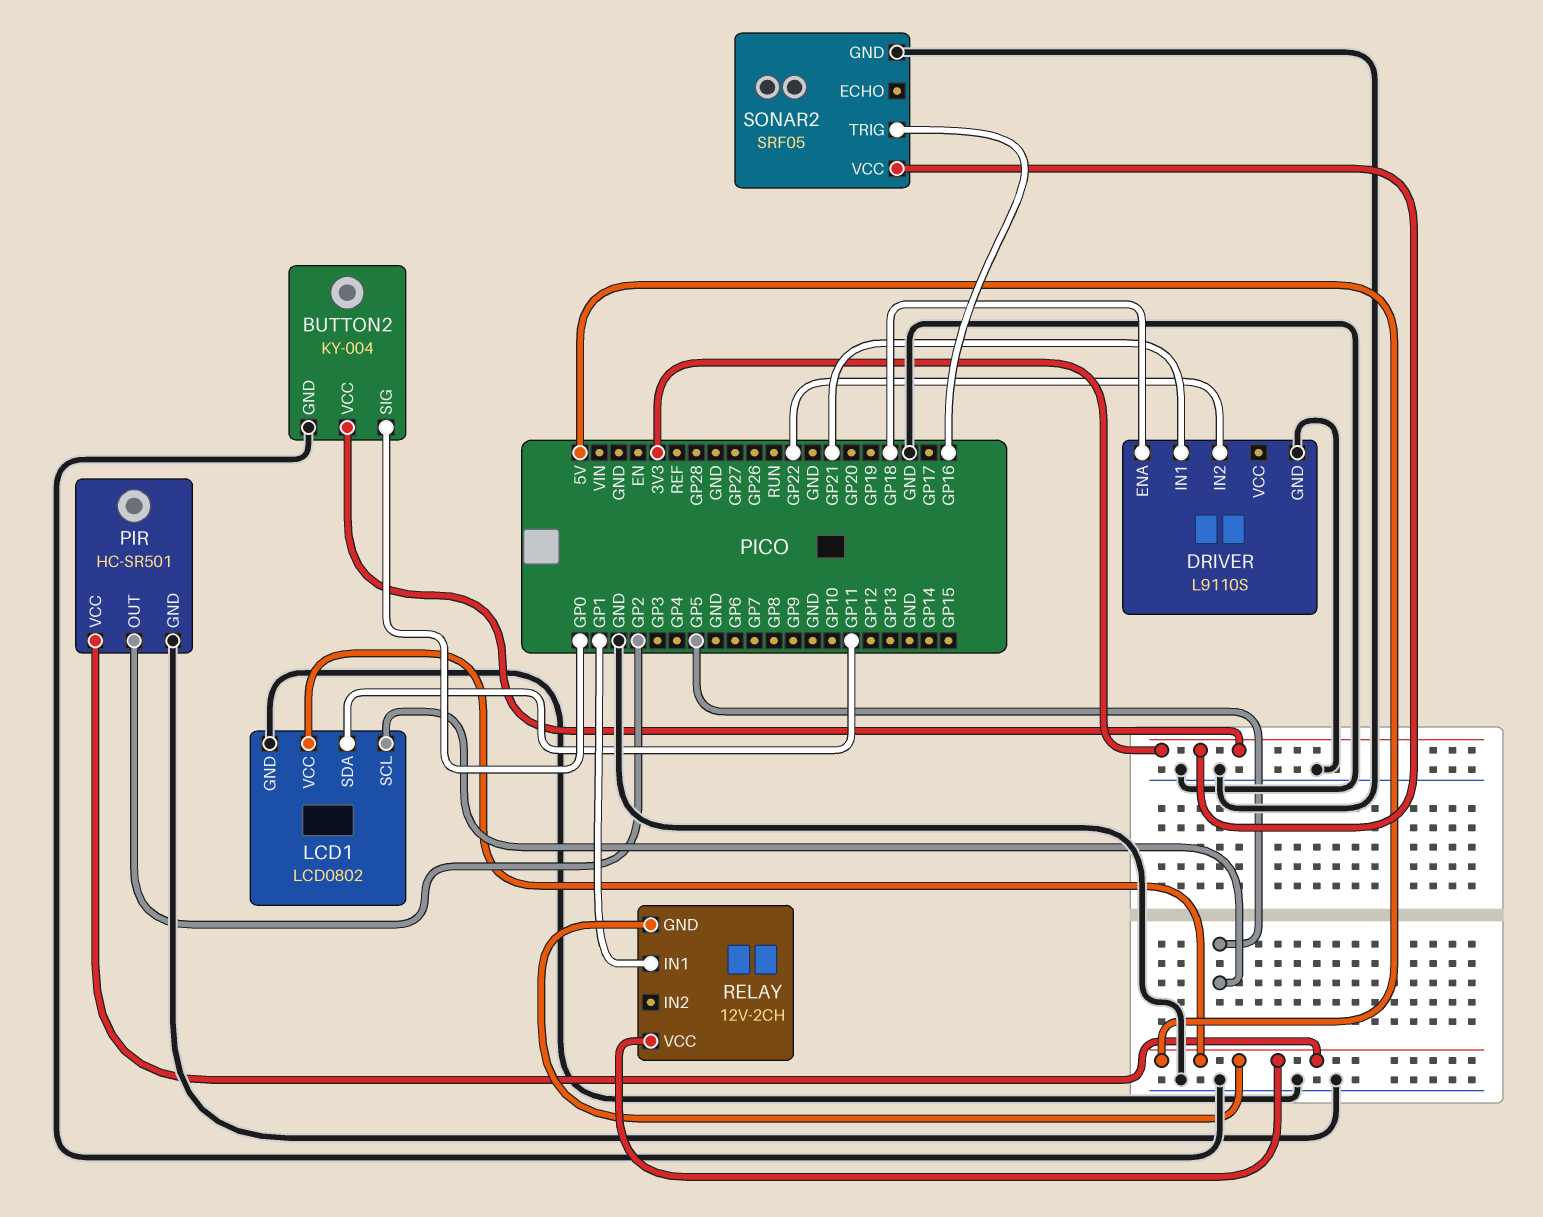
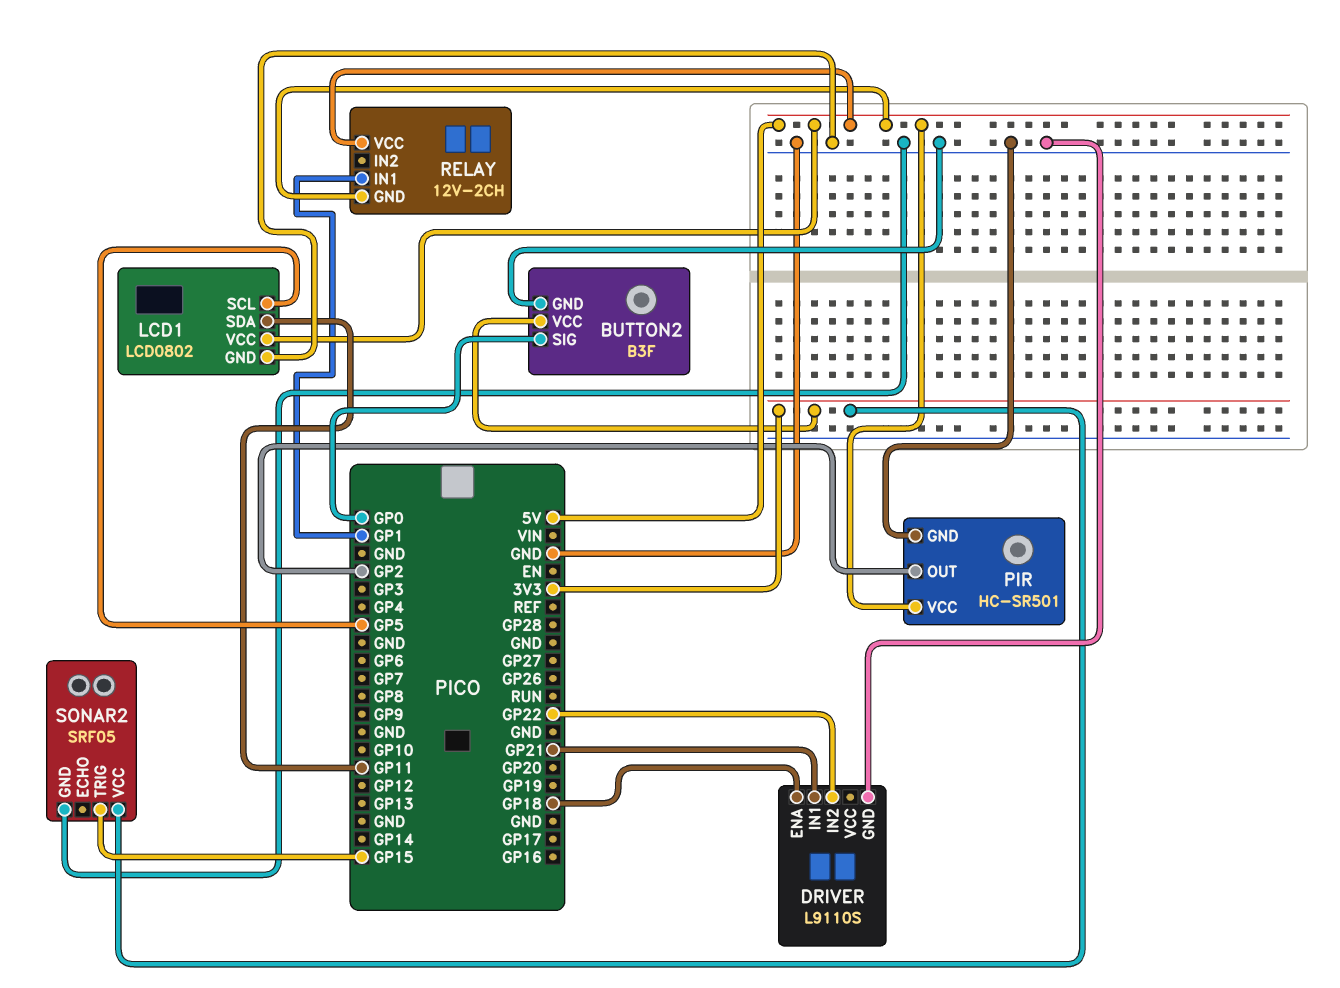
BUTTON2: KY-004 -> B3F
SONAR2 pin TRIG: GP16 -> GP15

